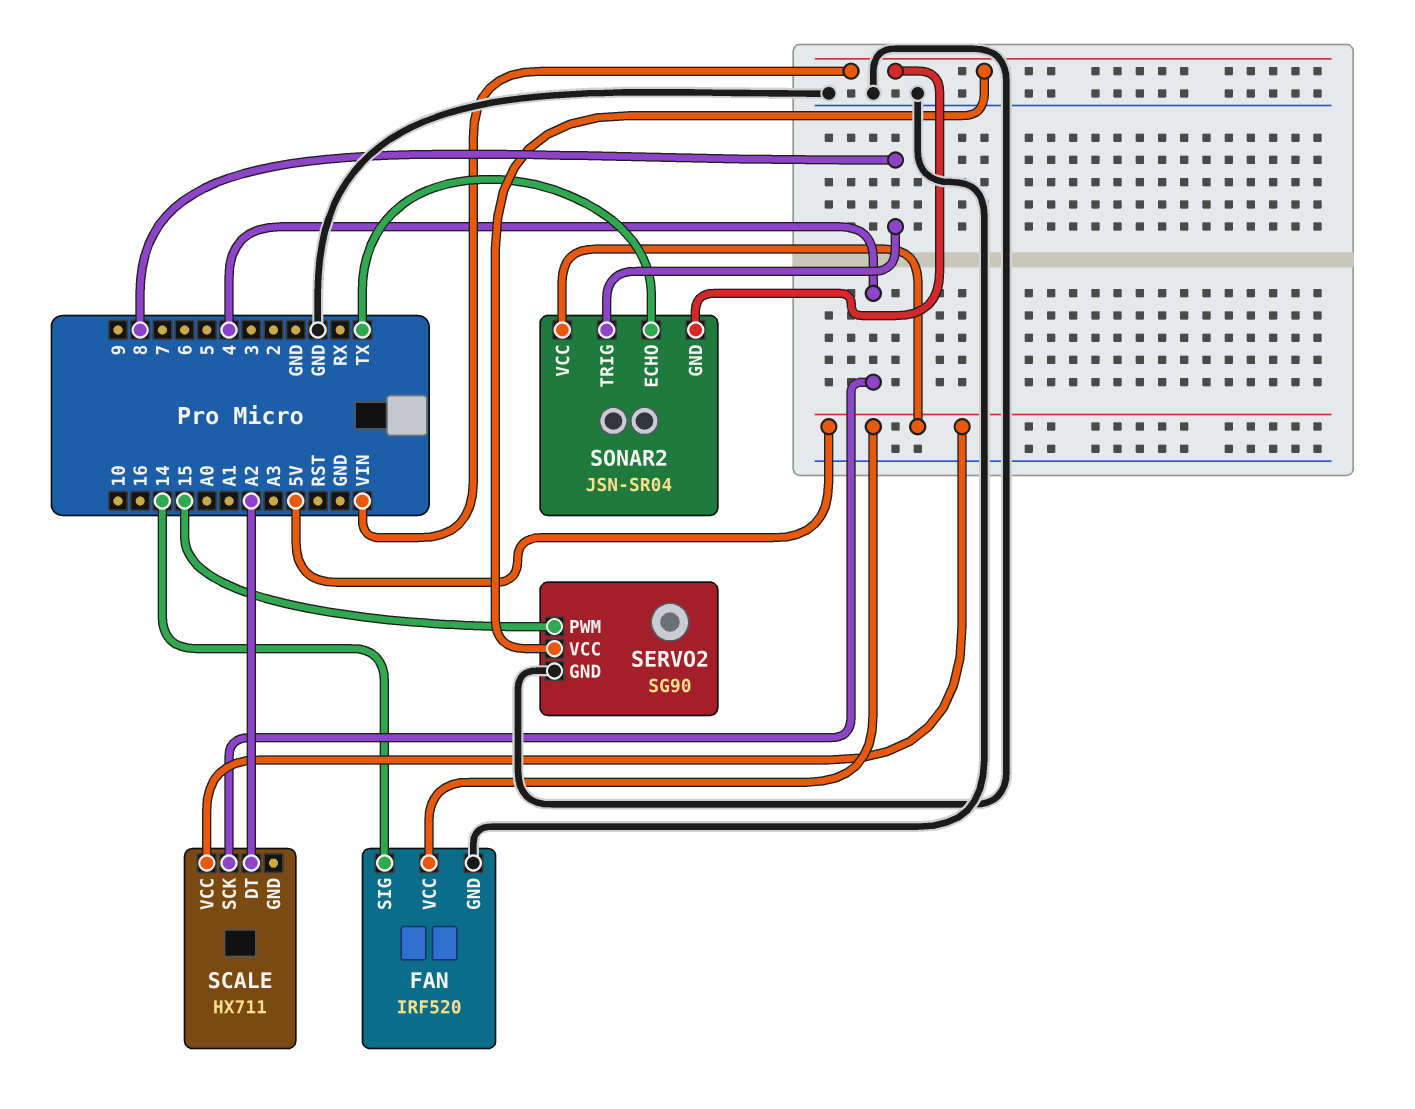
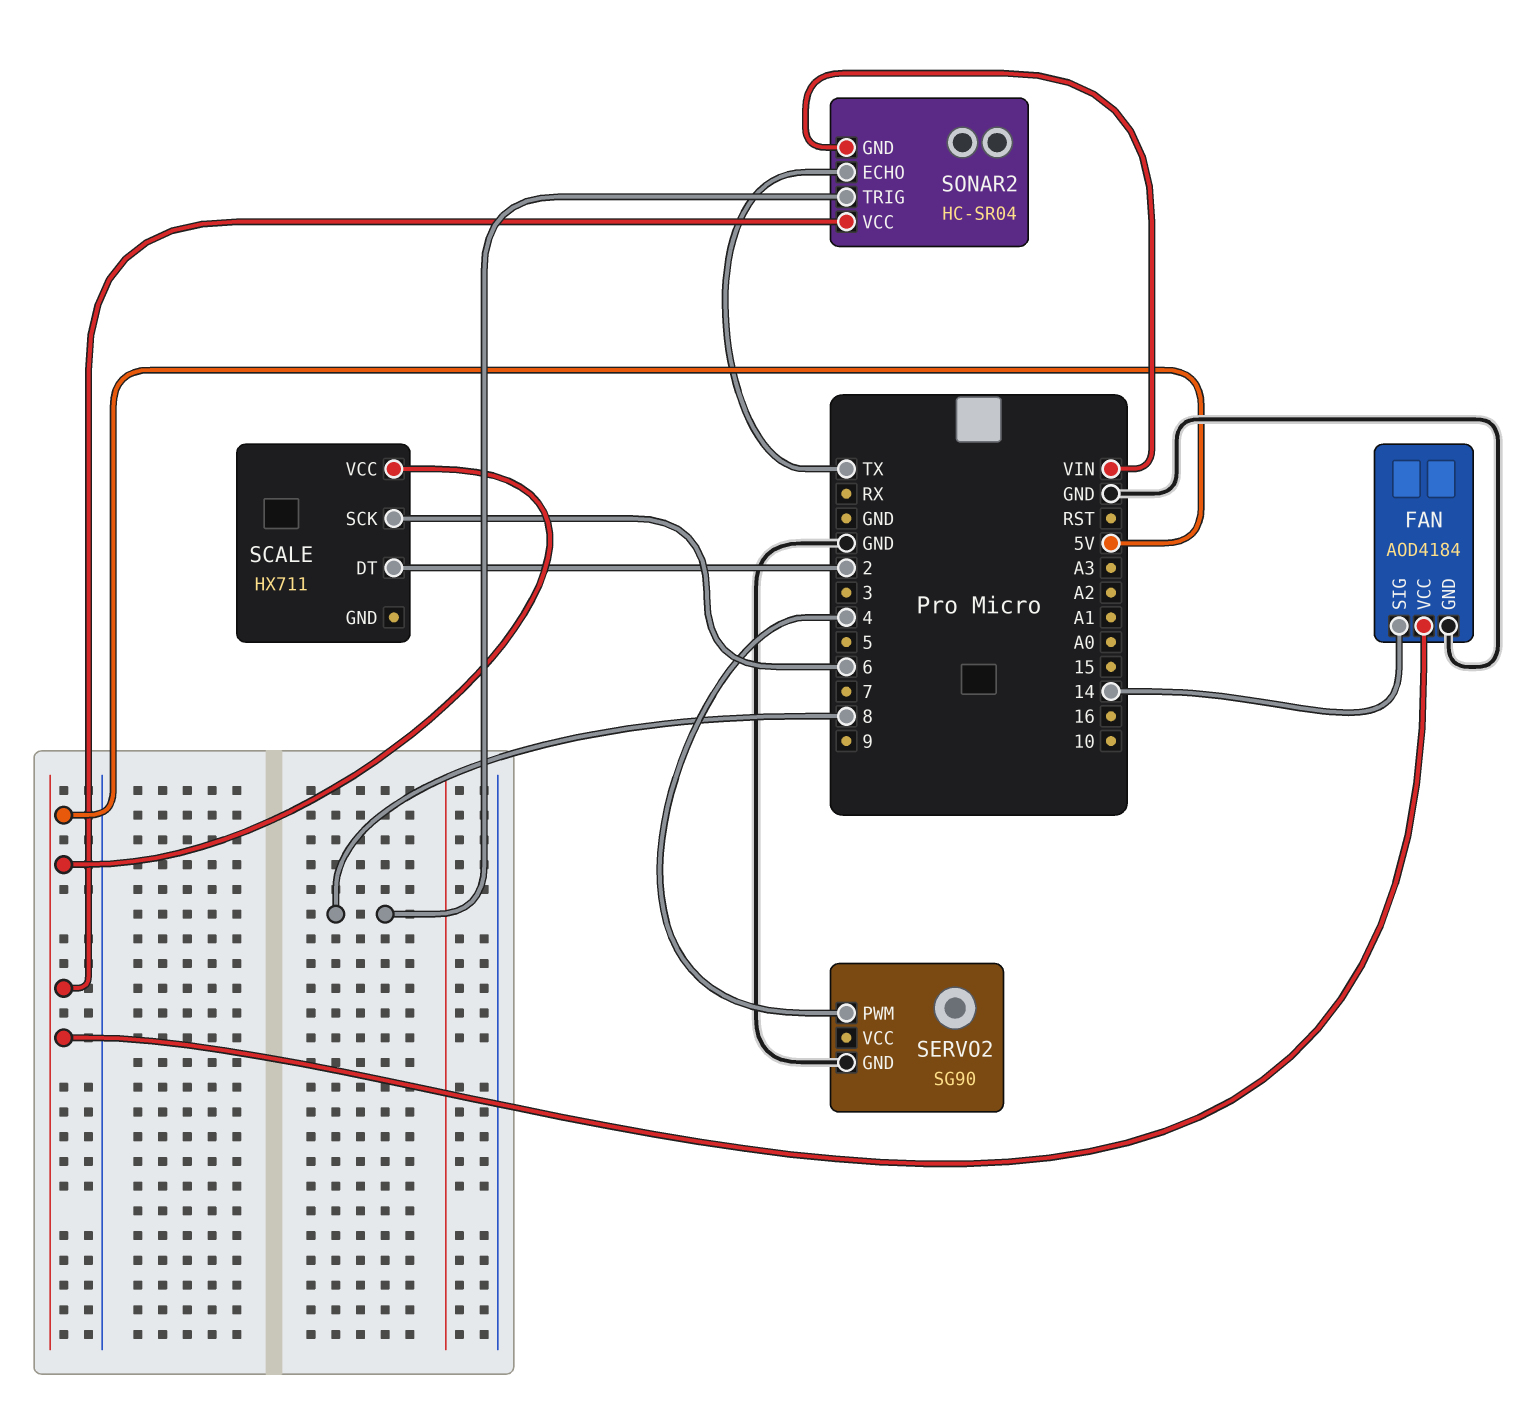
FAN: IRF520 -> AOD4184
SCALE pin DT: A2 -> 2
SCALE pin SCK: 4 -> 6
SERVO2 pin PWM: 15 -> 4
SERVO2 pin VCC: VIN -> none
SONAR2: JSN-SR04 -> HC-SR04

